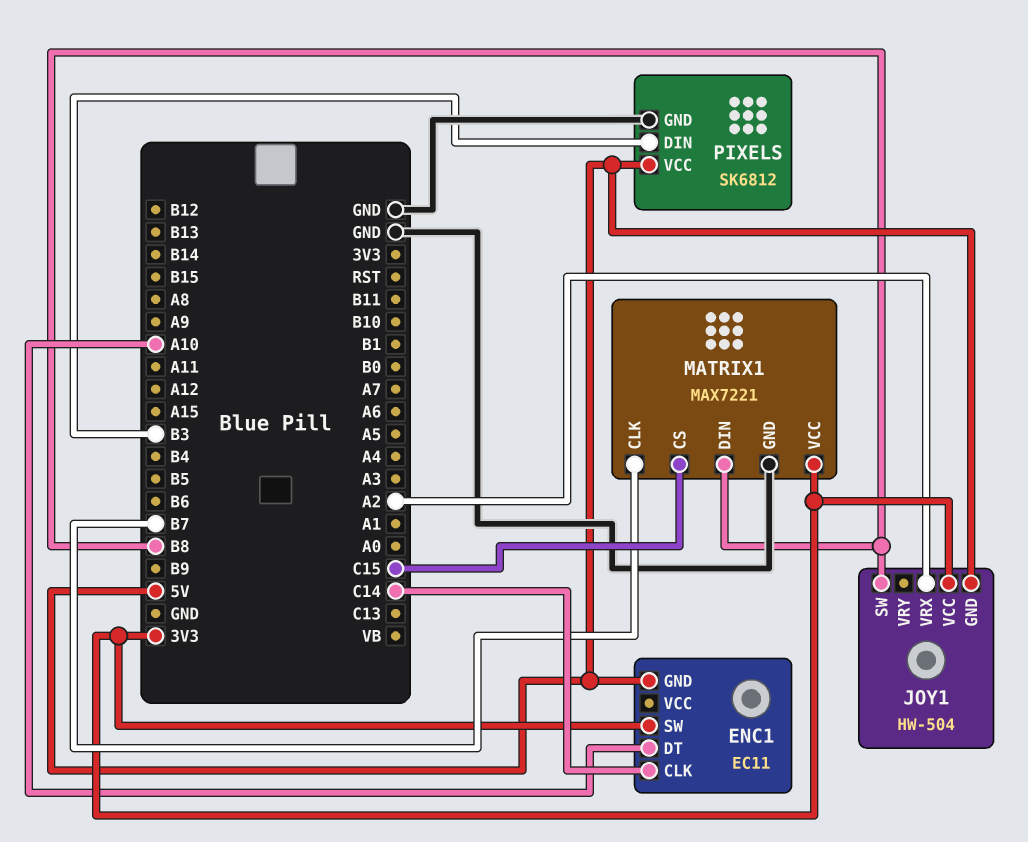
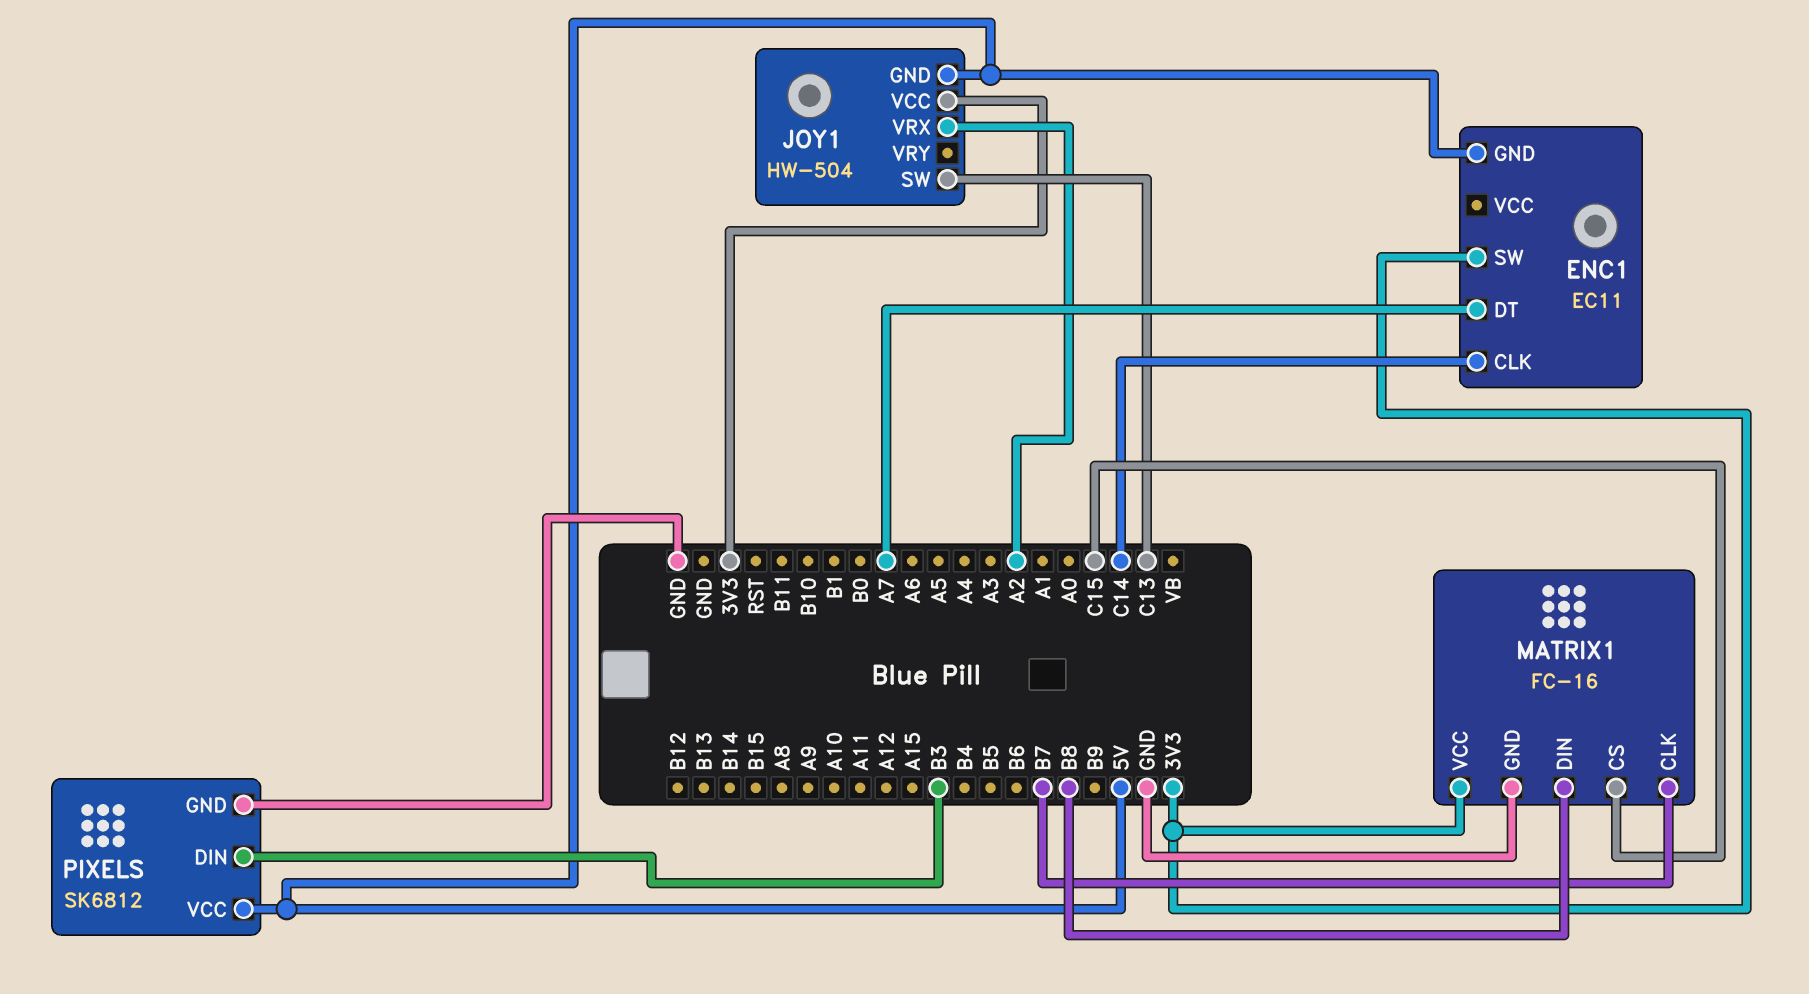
ENC1 pin DT: A10 -> A7
JOY1 pin SW: B8 -> C13
MATRIX1: MAX7221 -> FC-16

